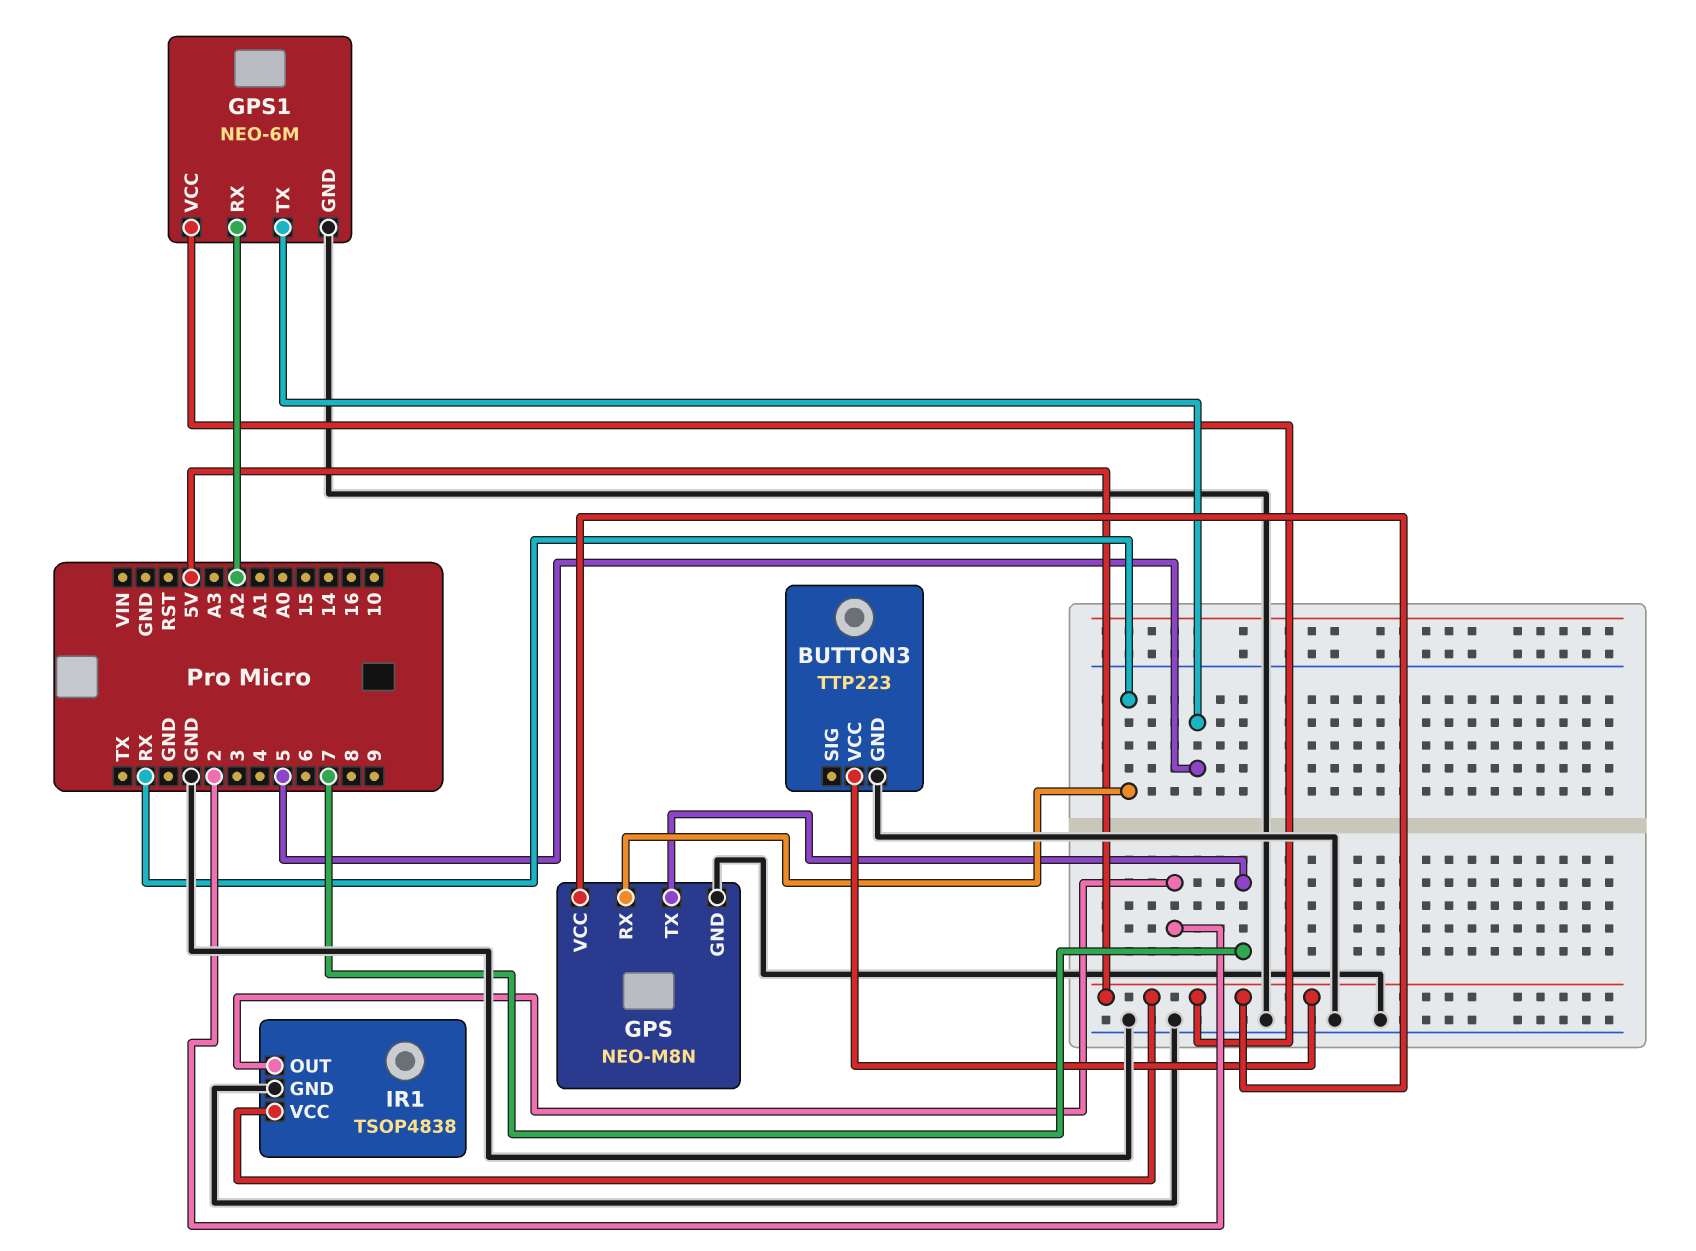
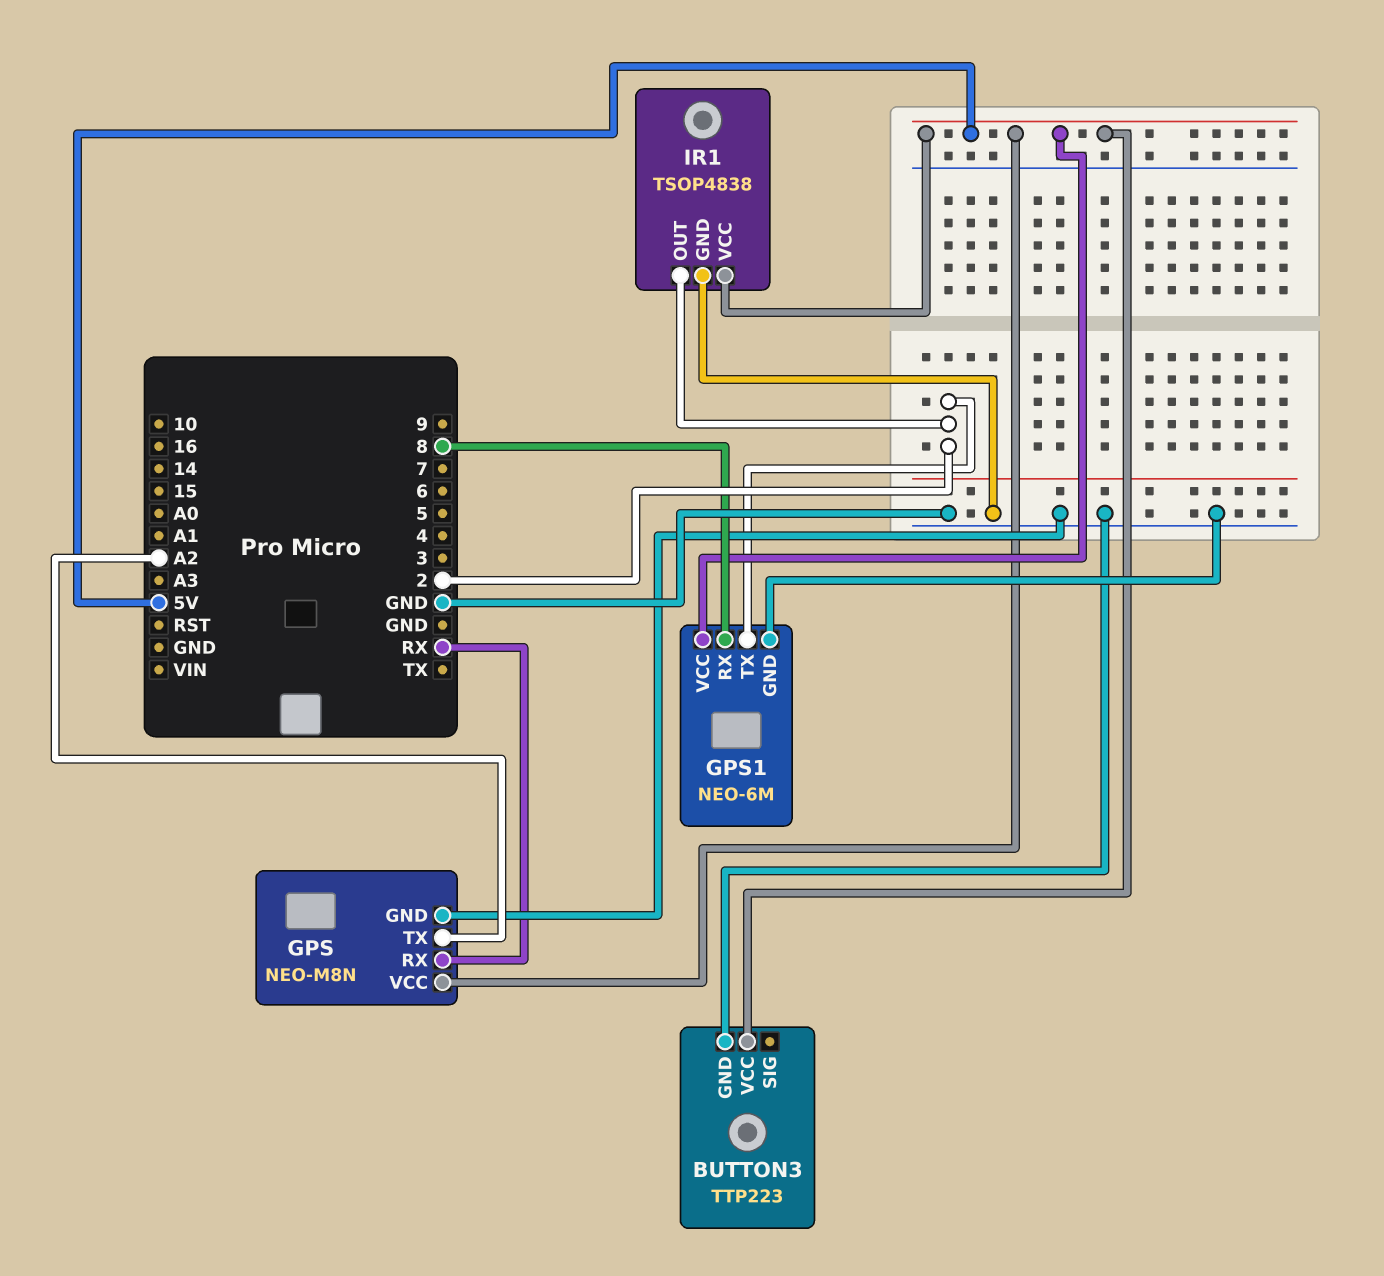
GPS pin TX: 7 -> A2
GPS1 pin RX: A2 -> 8
GPS1 pin TX: 5 -> 2

